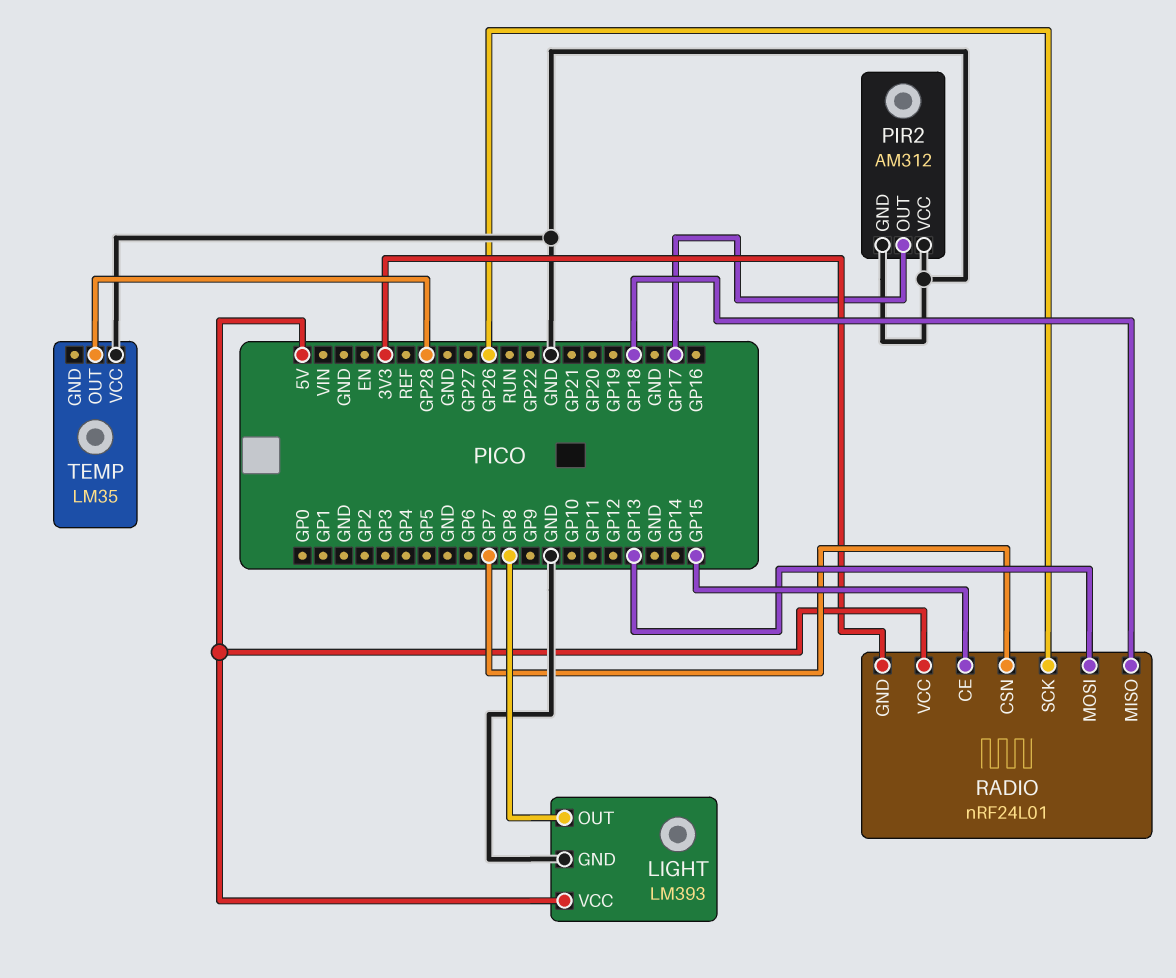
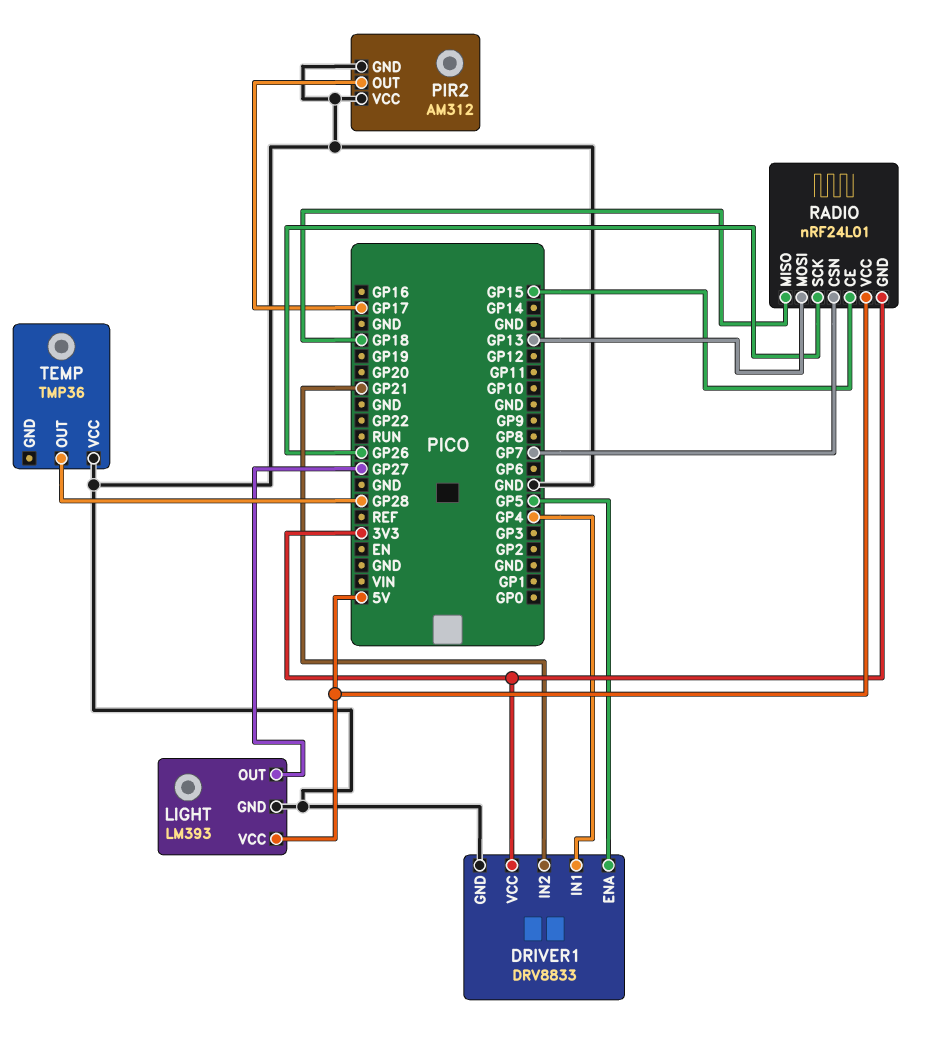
DRIVER1: none -> DRV8833
DRIVER1 pin ENA: none -> GP5
DRIVER1 pin GND: none -> GND
DRIVER1 pin IN1: none -> GP4
DRIVER1 pin IN2: none -> GP21
DRIVER1 pin VCC: none -> 3V3
LIGHT pin OUT: GP8 -> GP27
TEMP: LM35 -> TMP36

